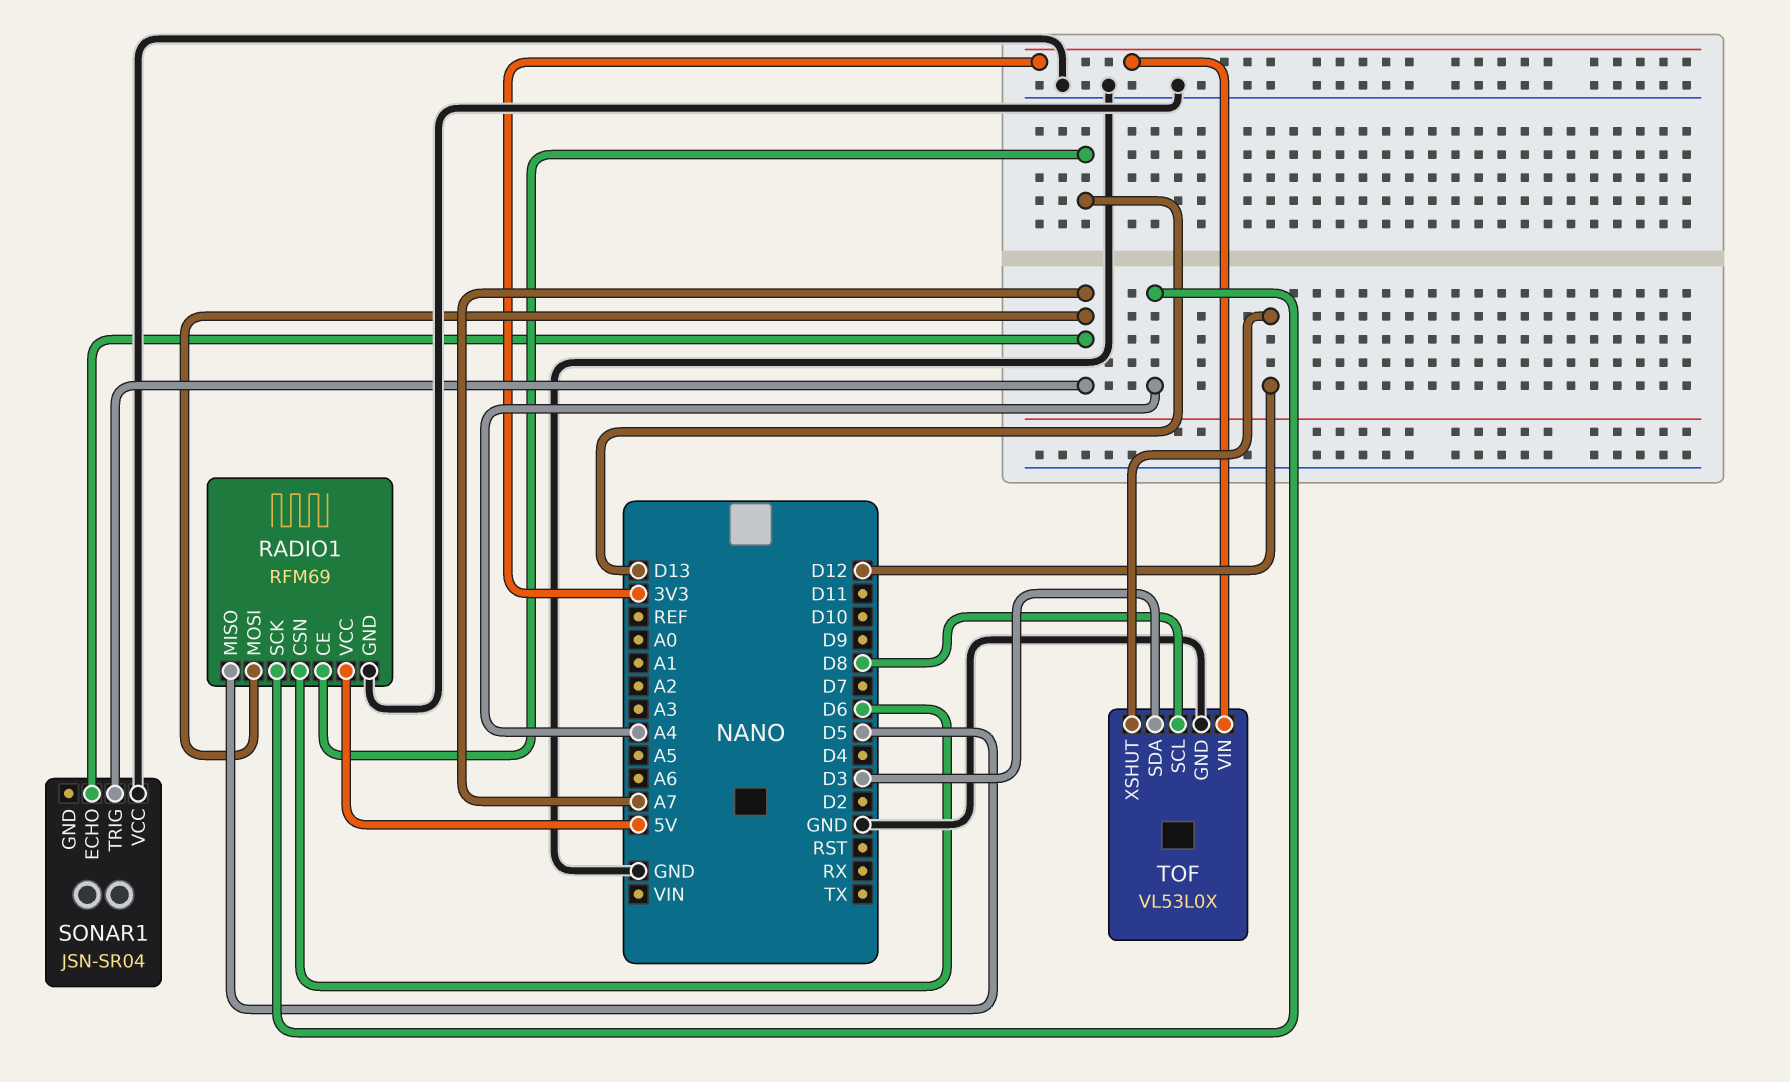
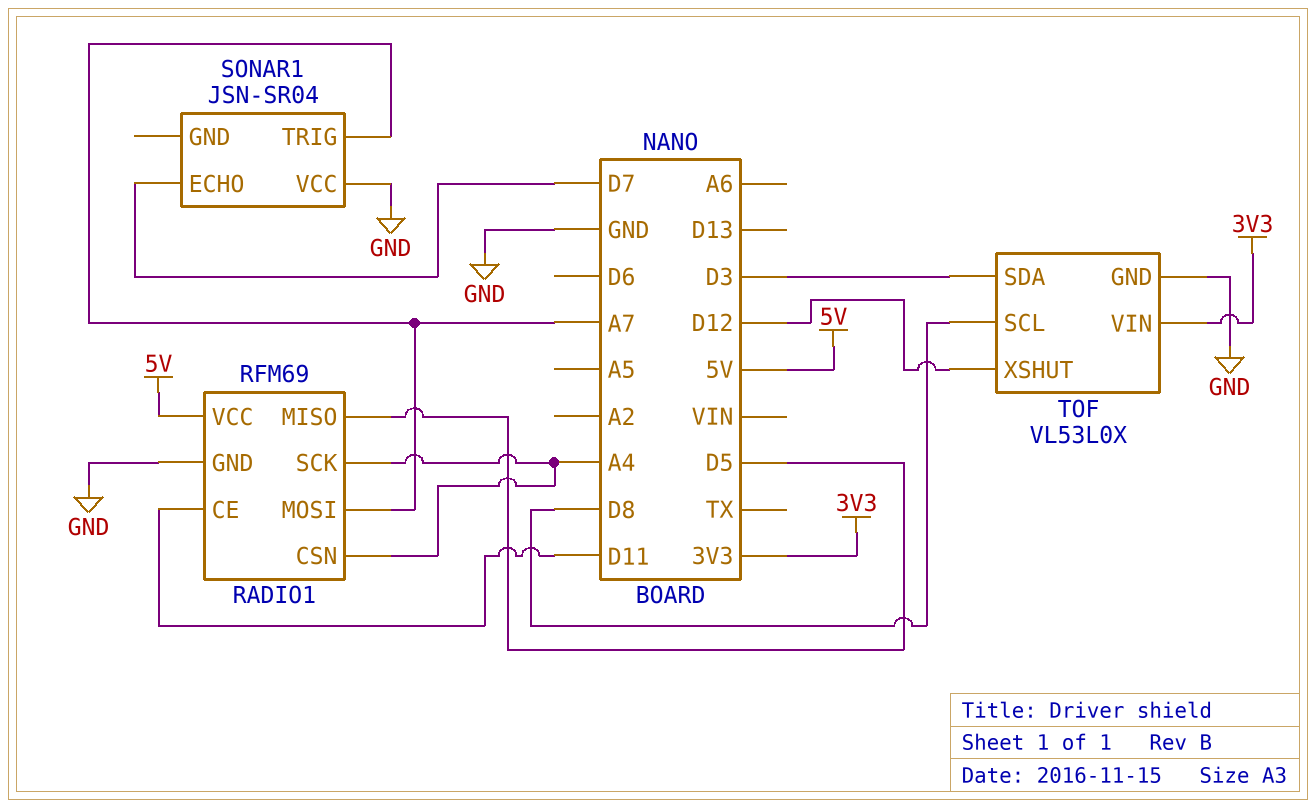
RADIO1 pin CE: D13 -> D11
RADIO1 pin CSN: D6 -> A4
SONAR1 pin ECHO: A7 -> D7

